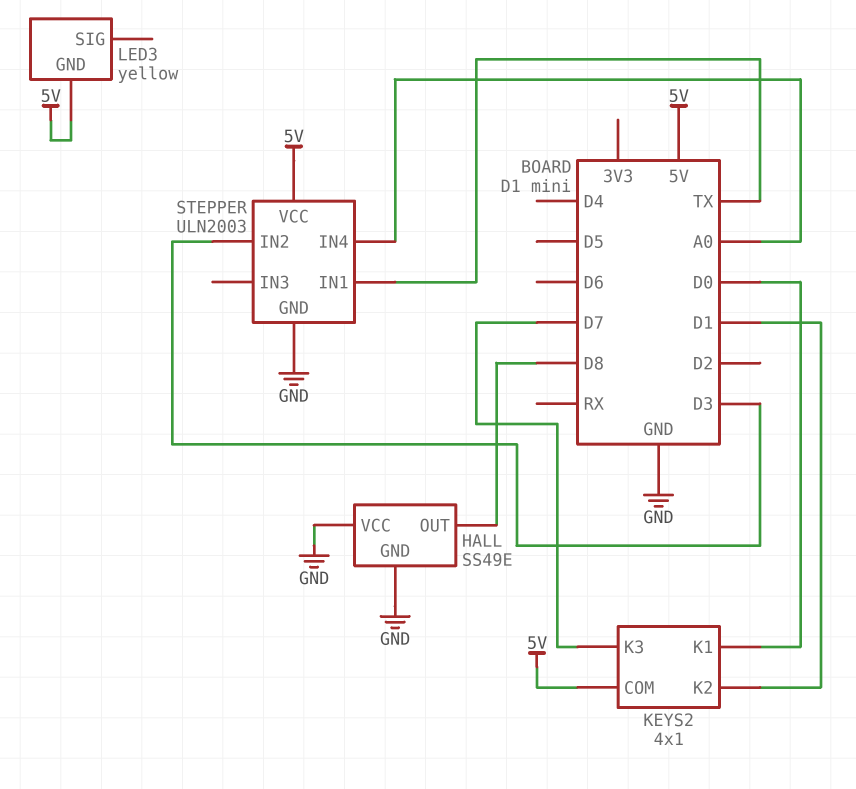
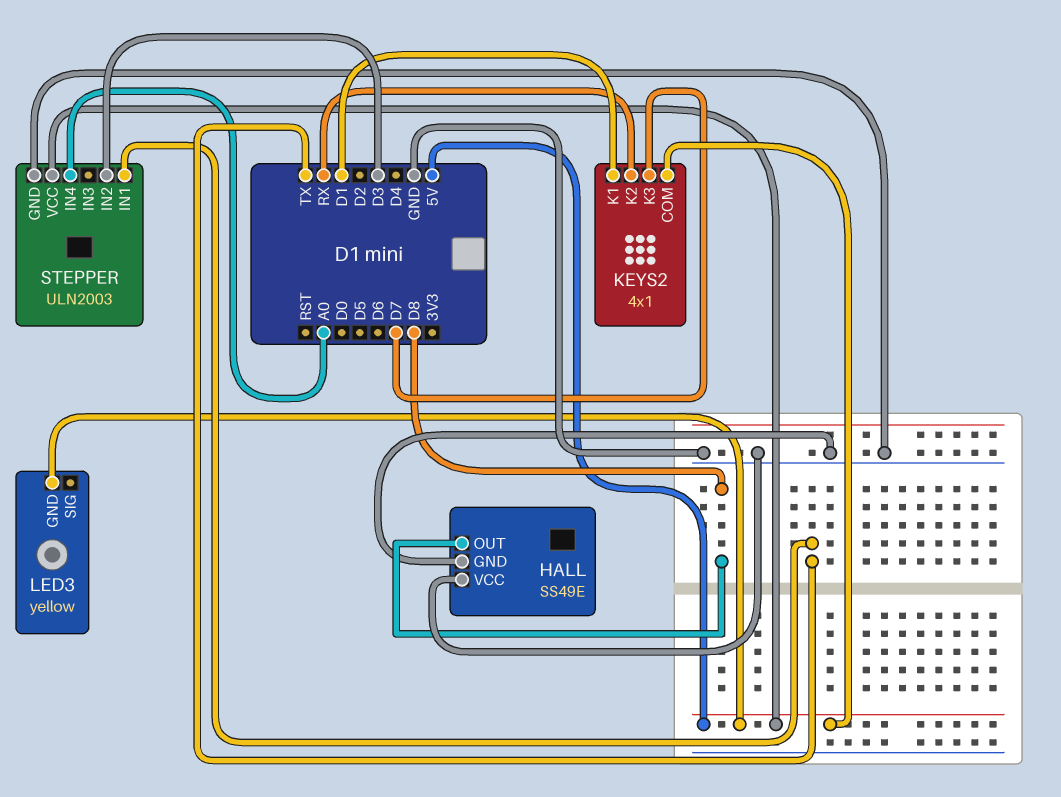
KEYS2 pin K1: D0 -> D1
KEYS2 pin K2: D1 -> RX

